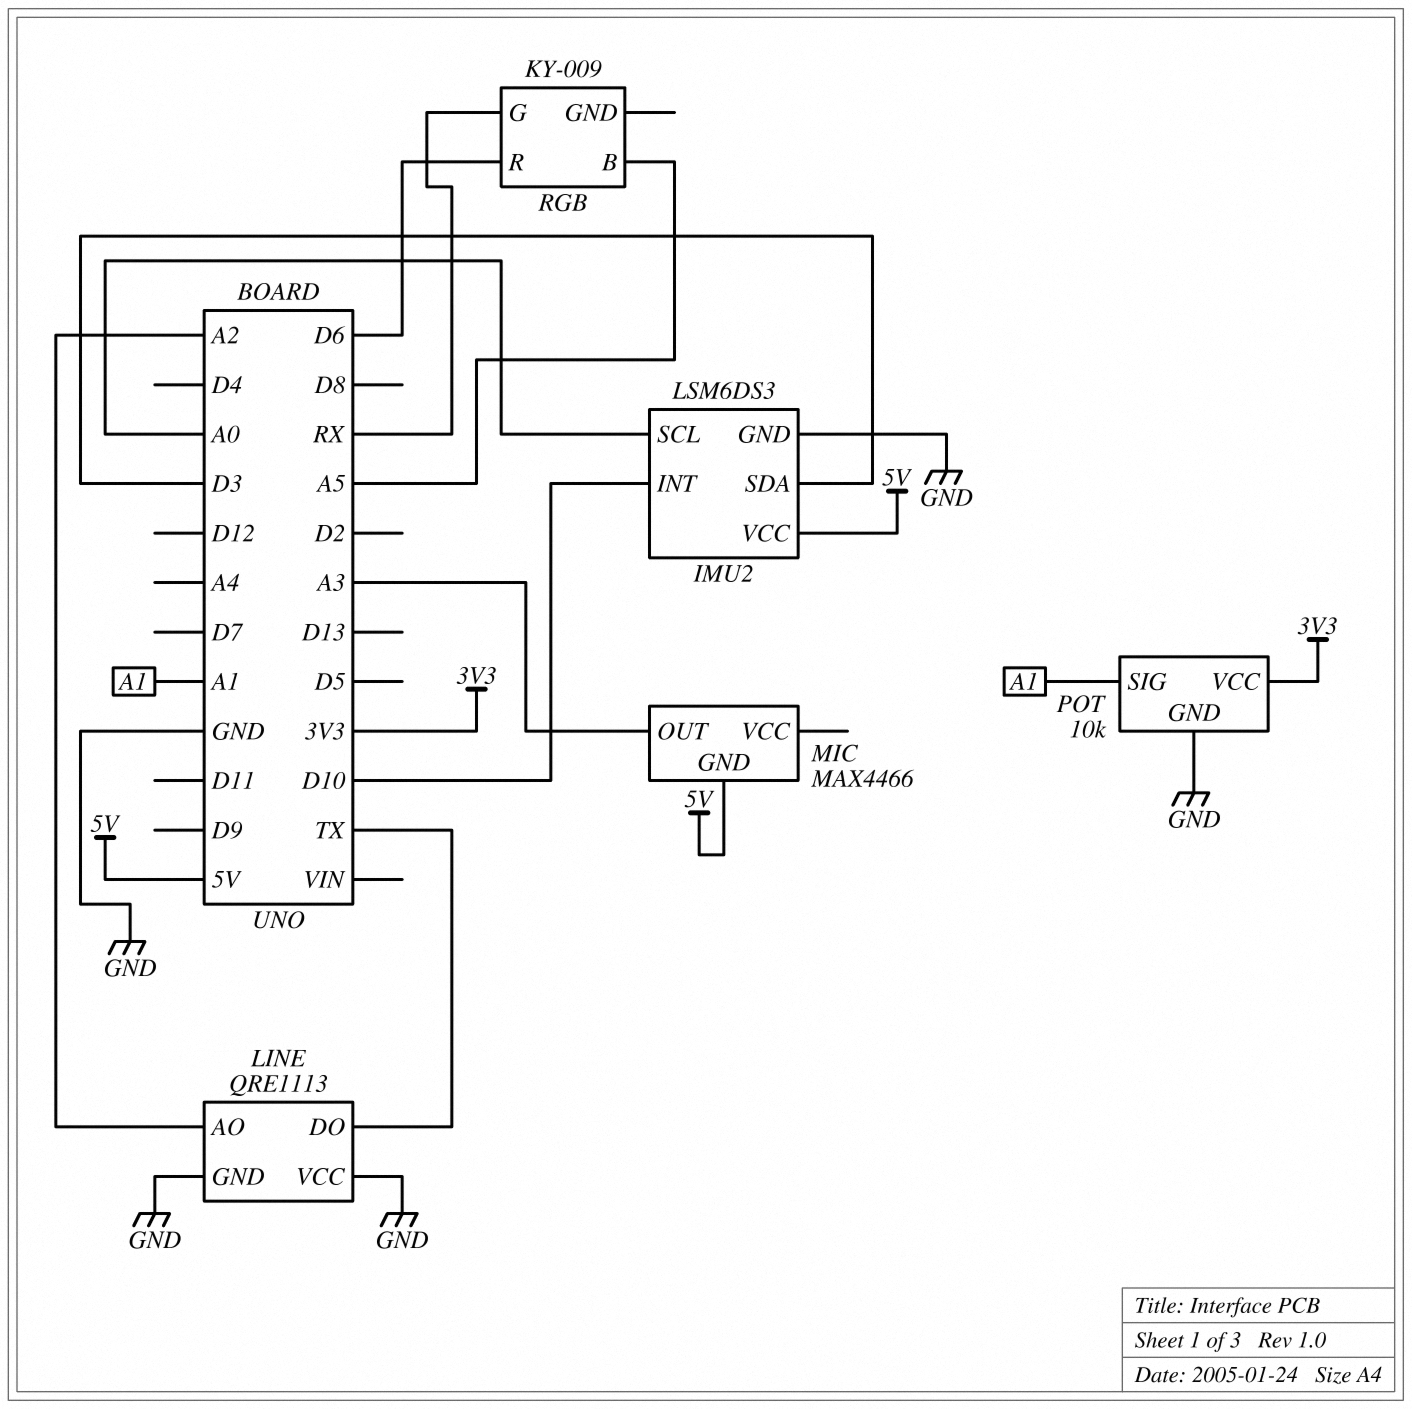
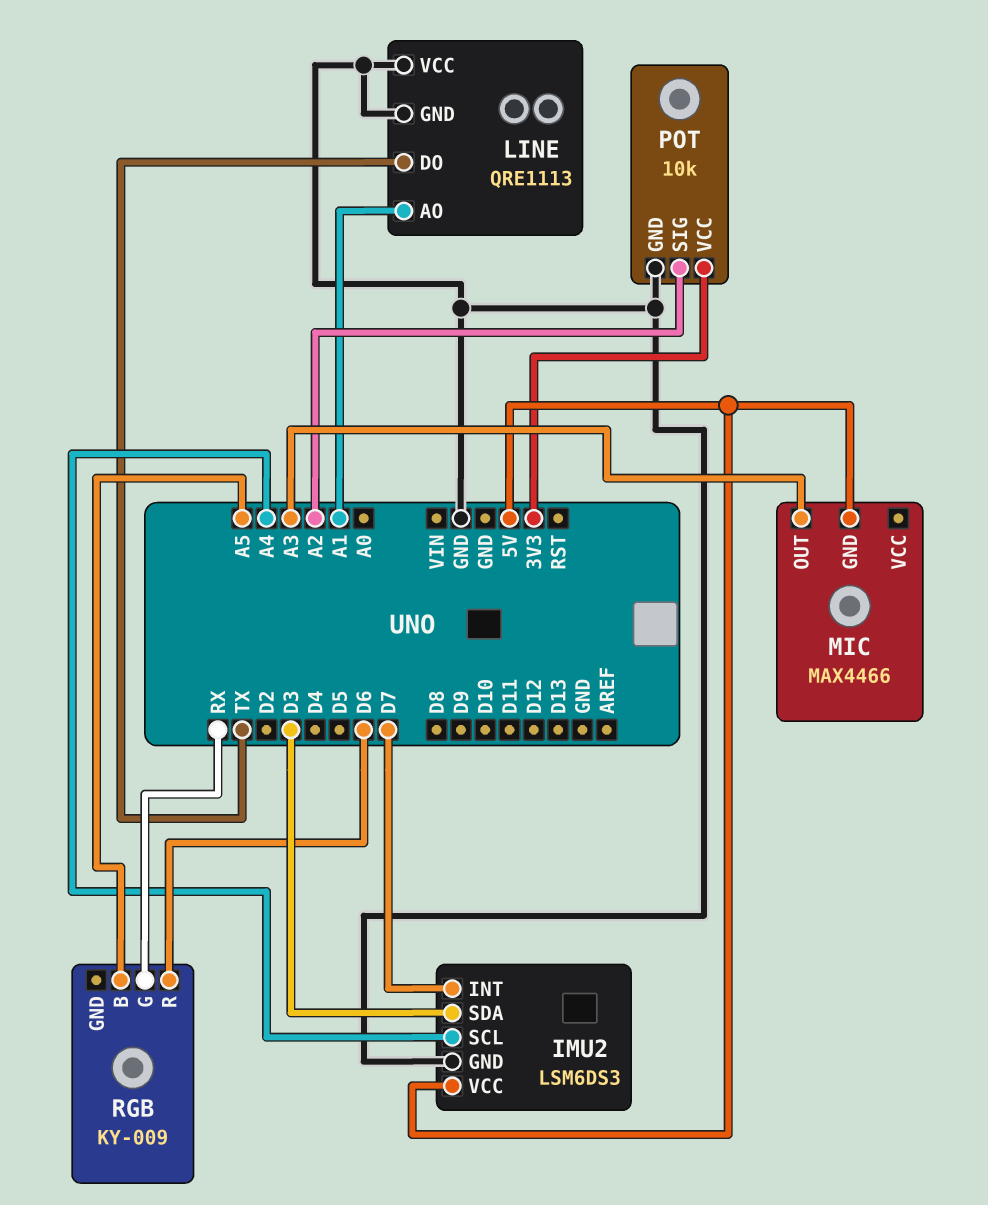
IMU2 pin INT: D10 -> D7
IMU2 pin SCL: A0 -> A4
LINE pin AO: A2 -> A1
POT pin SIG: A1 -> A2

